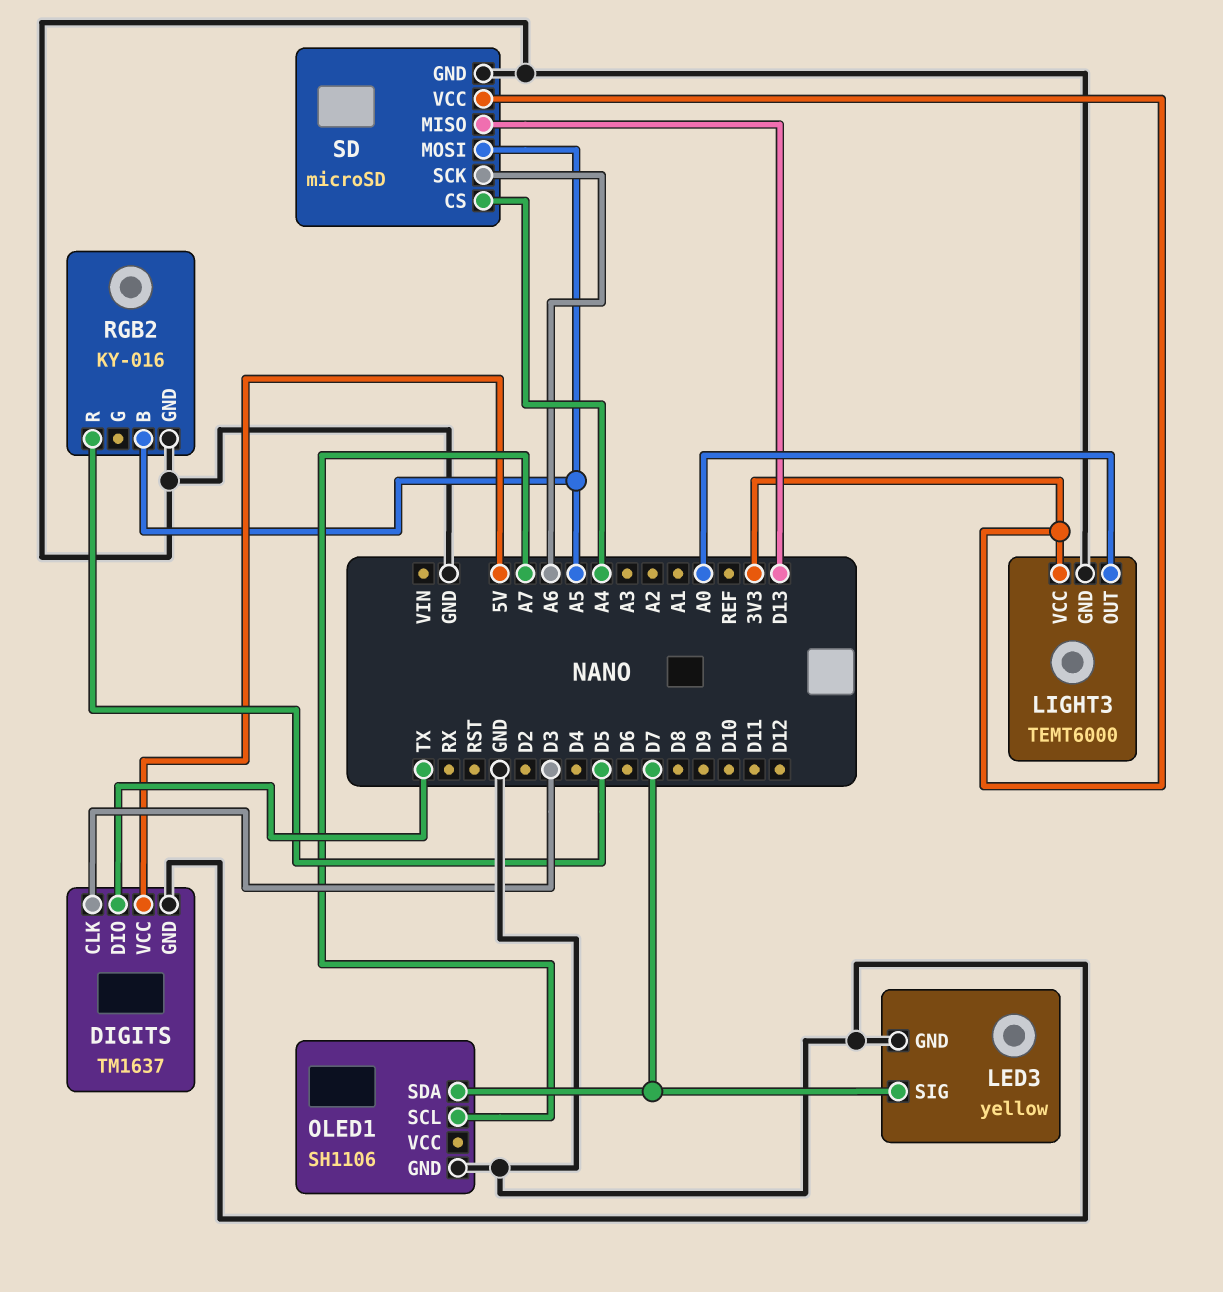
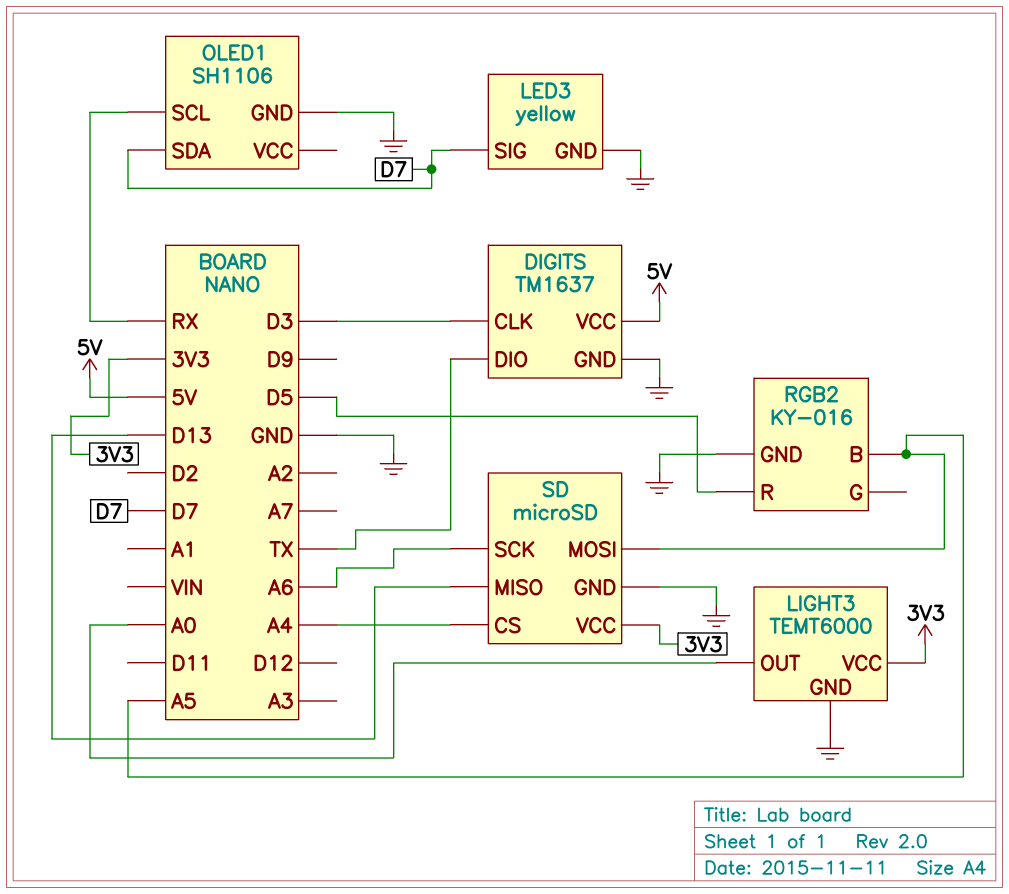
OLED1 pin SCL: A7 -> RX

